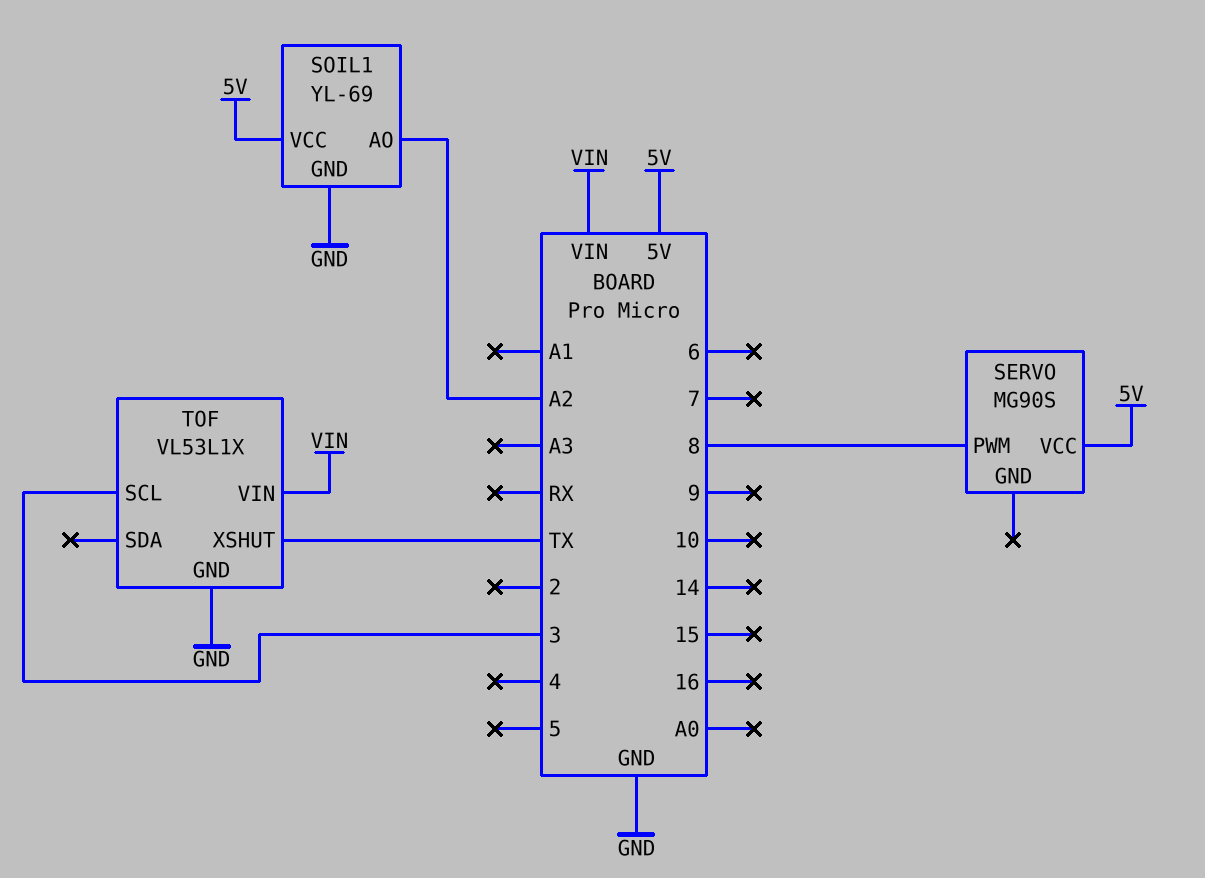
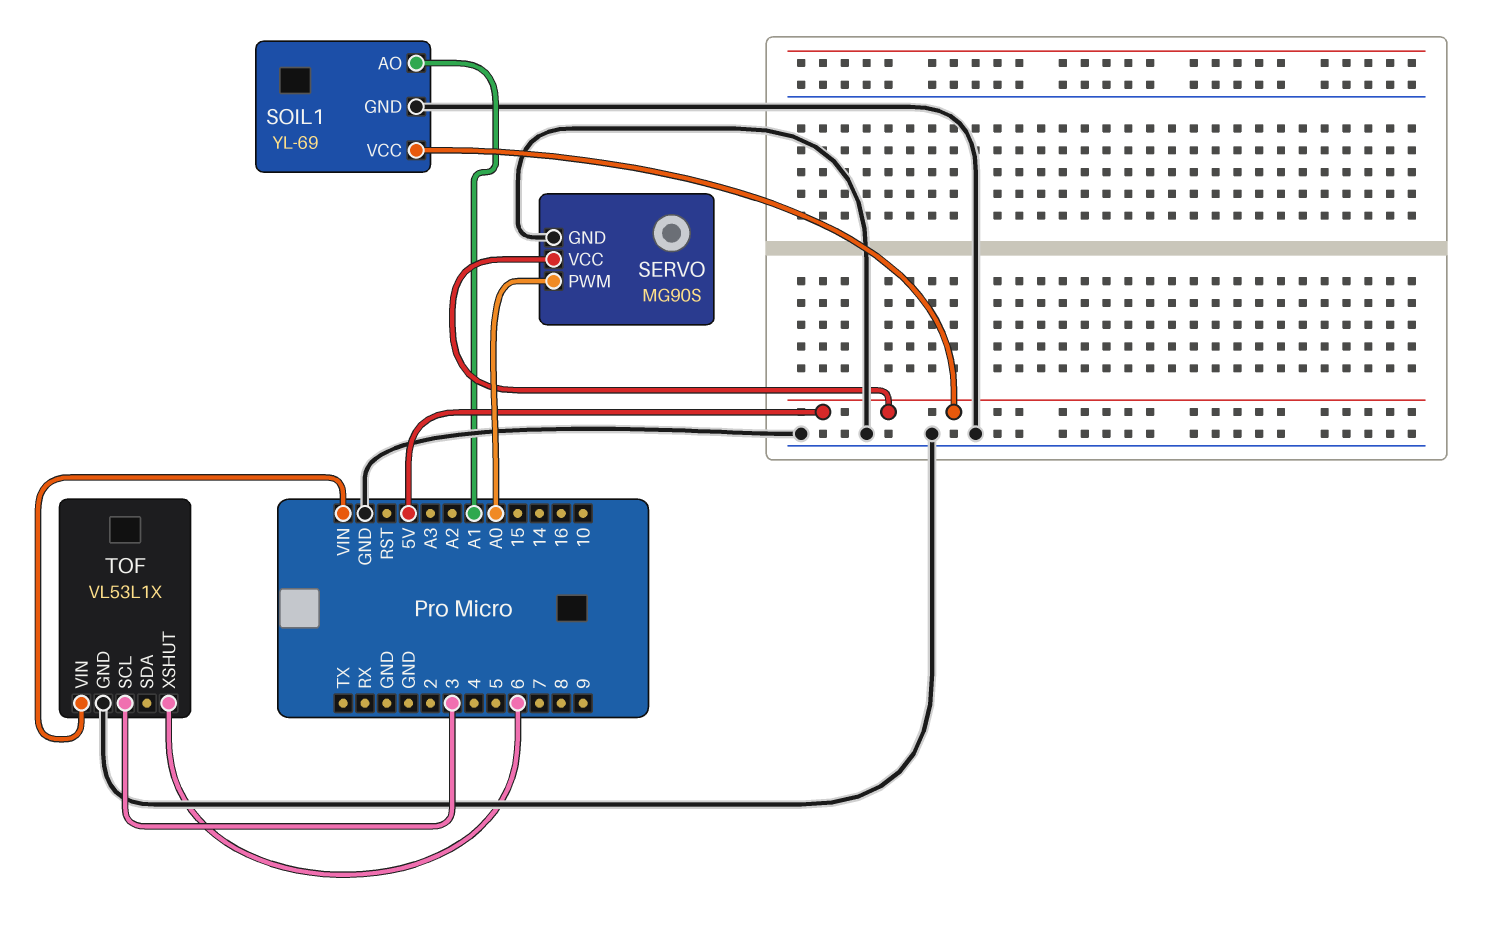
SERVO pin GND: none -> GND
SERVO pin PWM: 8 -> A0
SOIL1 pin AO: A2 -> A1
TOF pin XSHUT: TX -> 6

